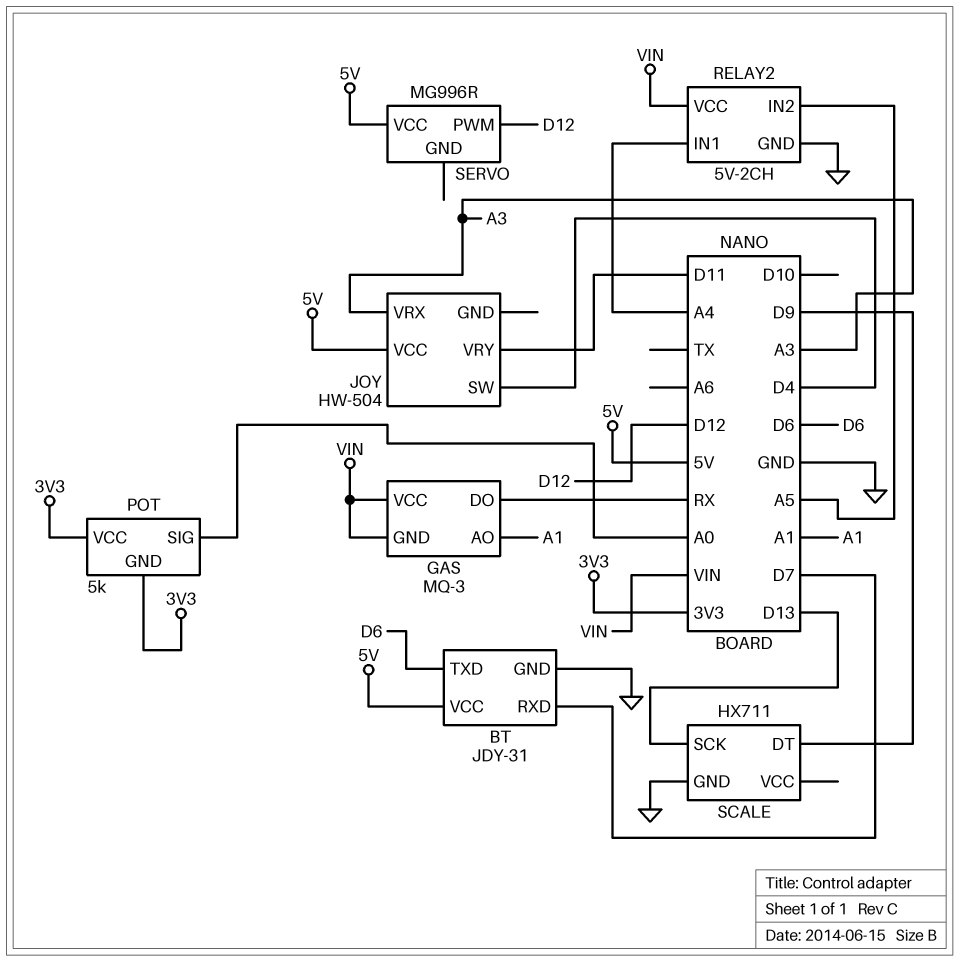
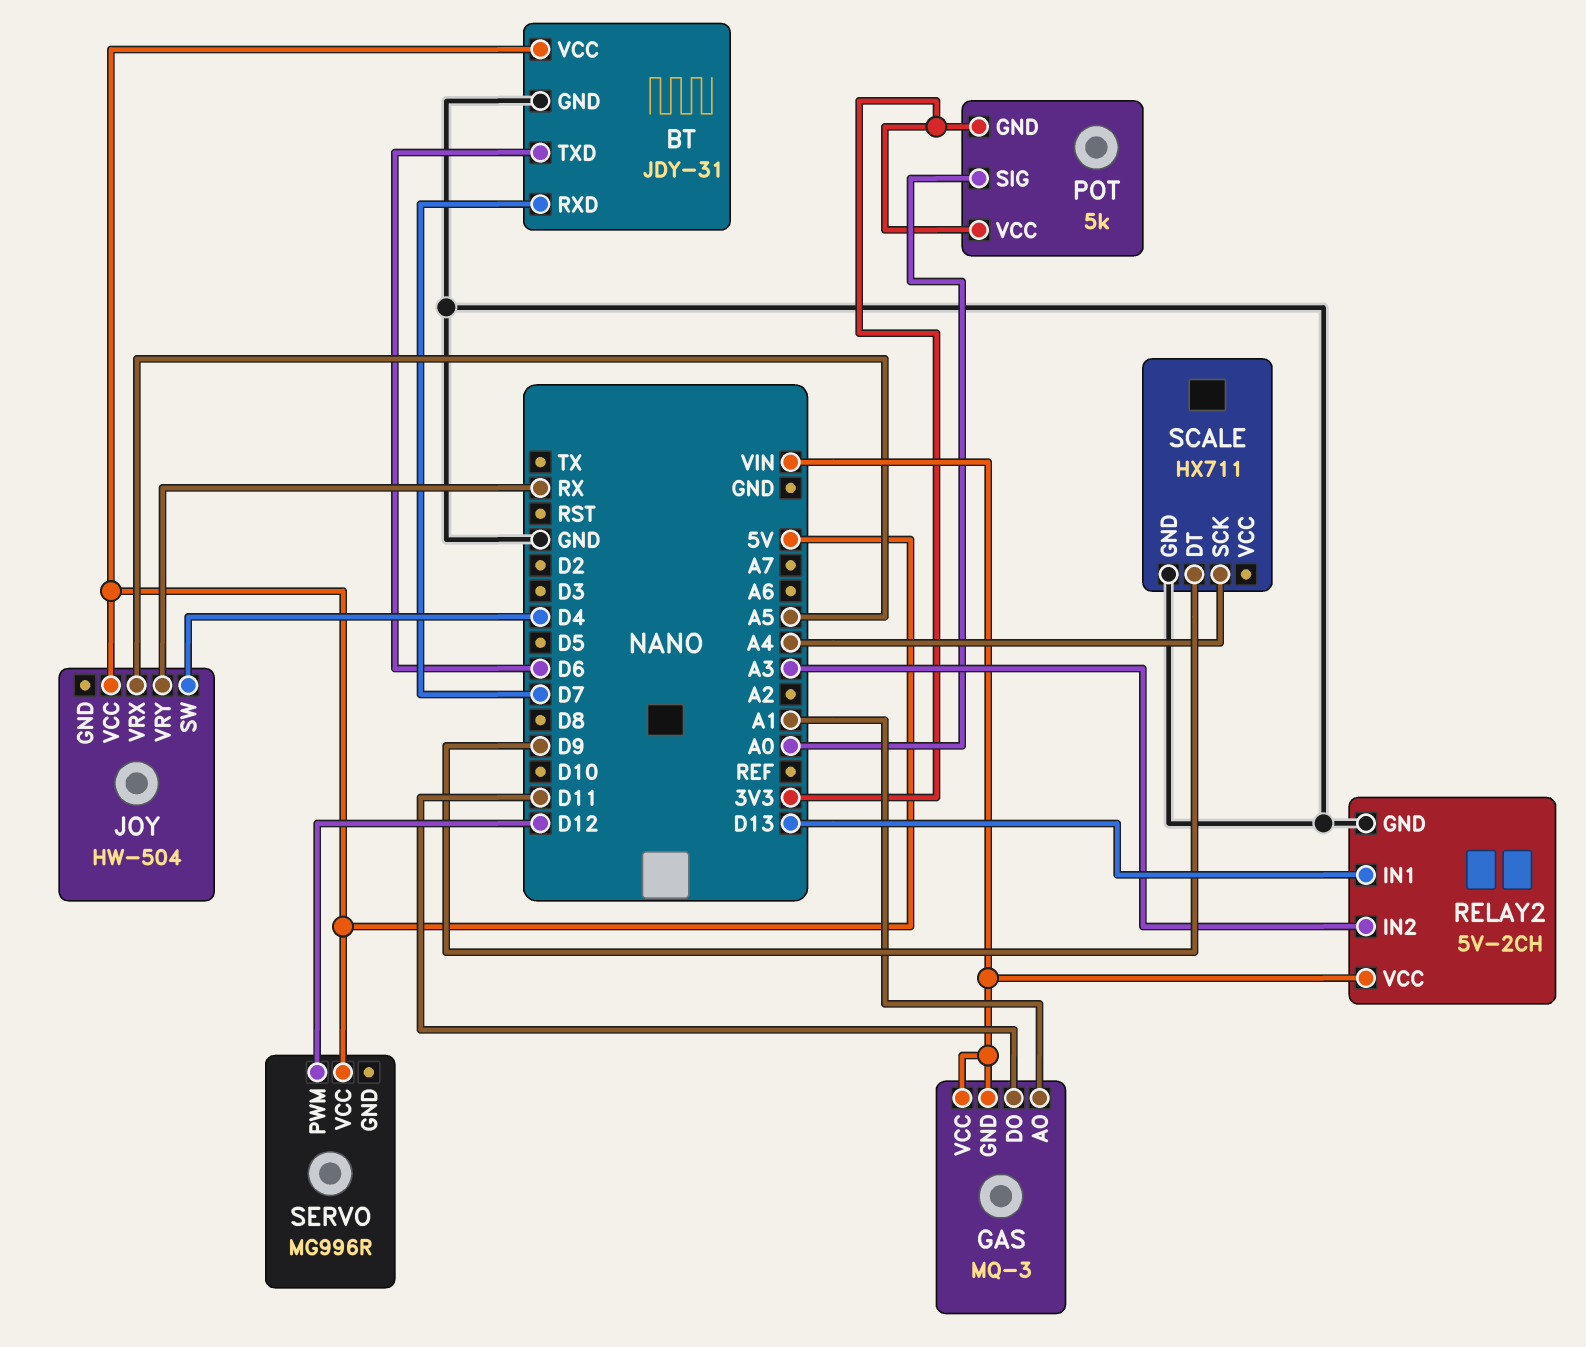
GAS pin DO: RX -> D11
JOY pin VRX: A3 -> A5
JOY pin VRY: D11 -> RX
RELAY2 pin IN1: A4 -> D13
RELAY2 pin IN2: A5 -> A3
SCALE pin SCK: D13 -> A4

